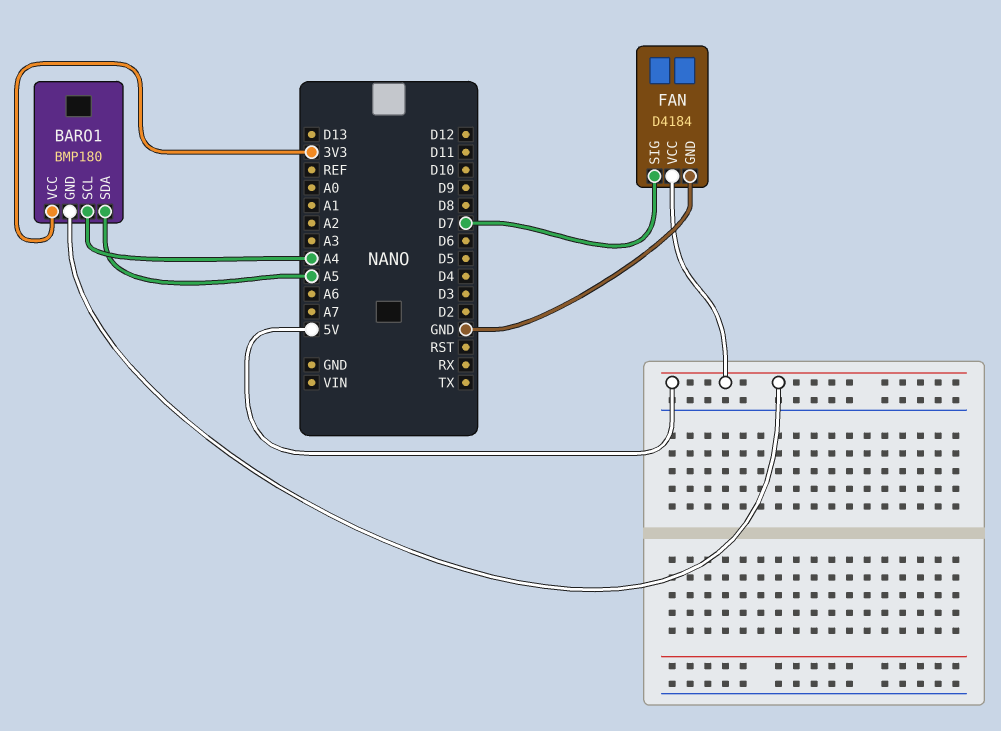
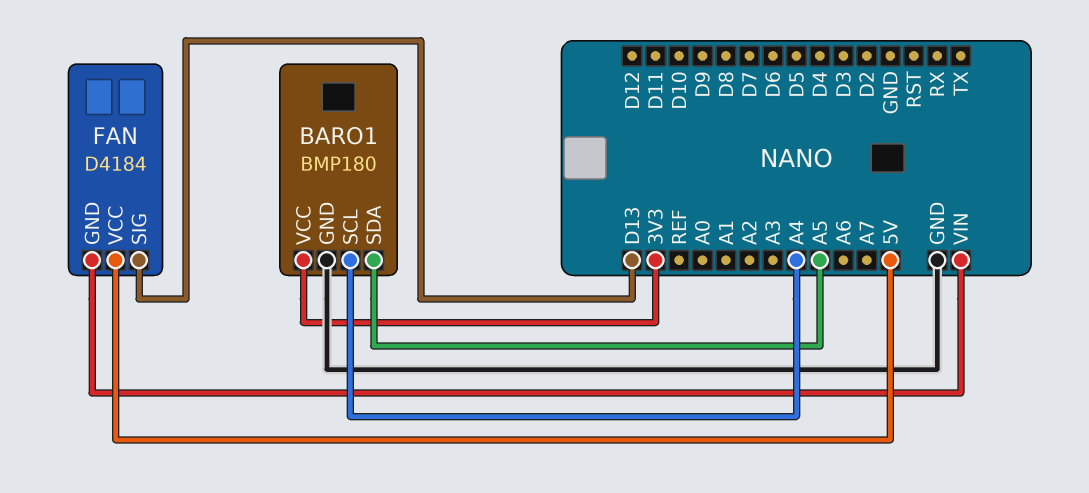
BARO1 pin GND: 5V -> GND
FAN pin GND: GND -> VIN
FAN pin SIG: D7 -> D13

